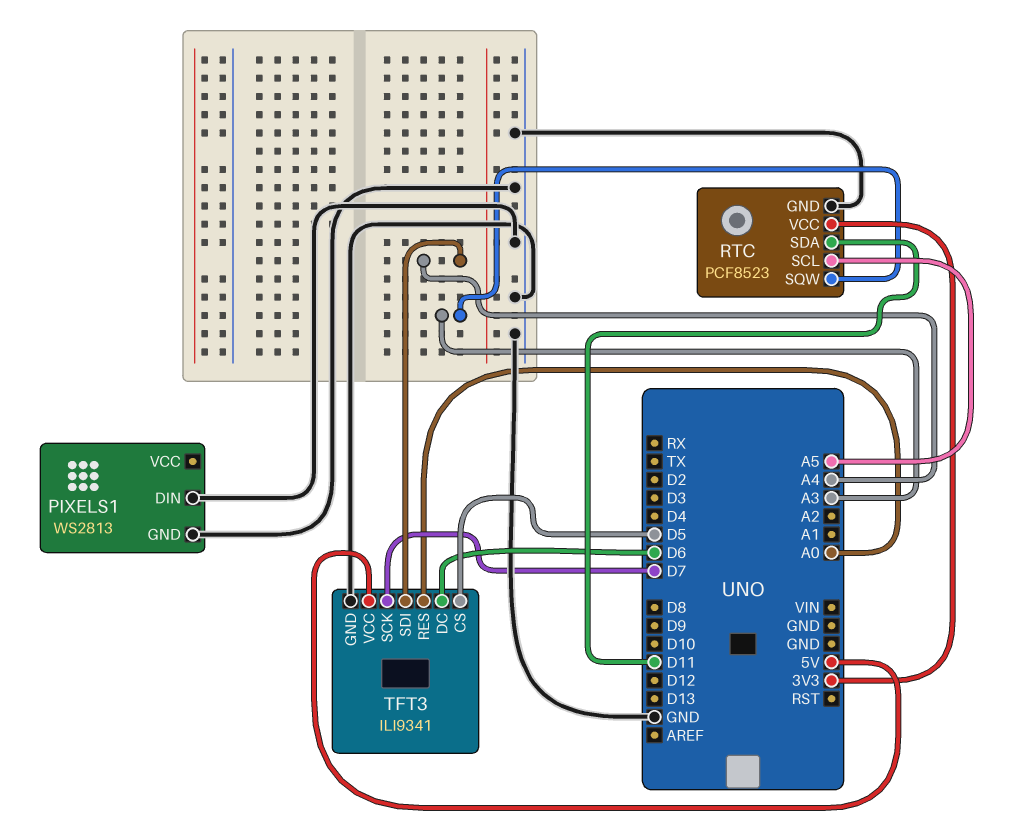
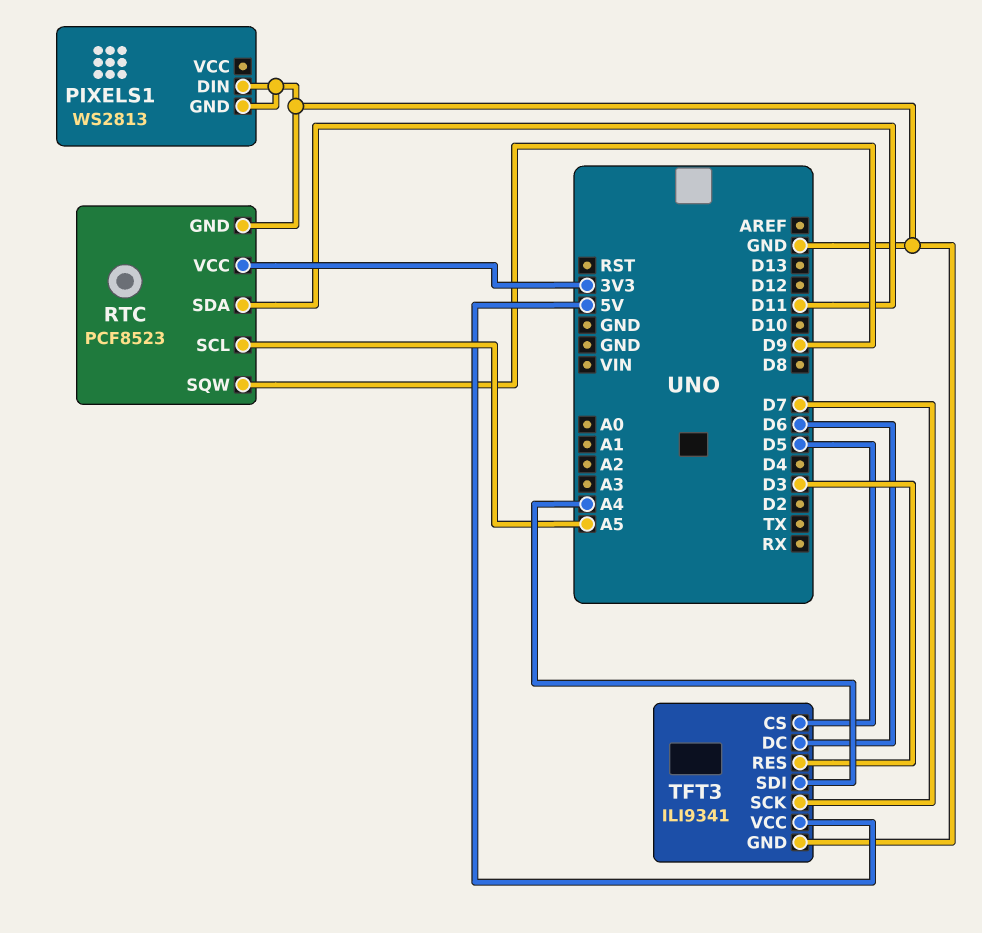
RTC pin SQW: A3 -> D9
TFT3 pin RES: A0 -> D3

